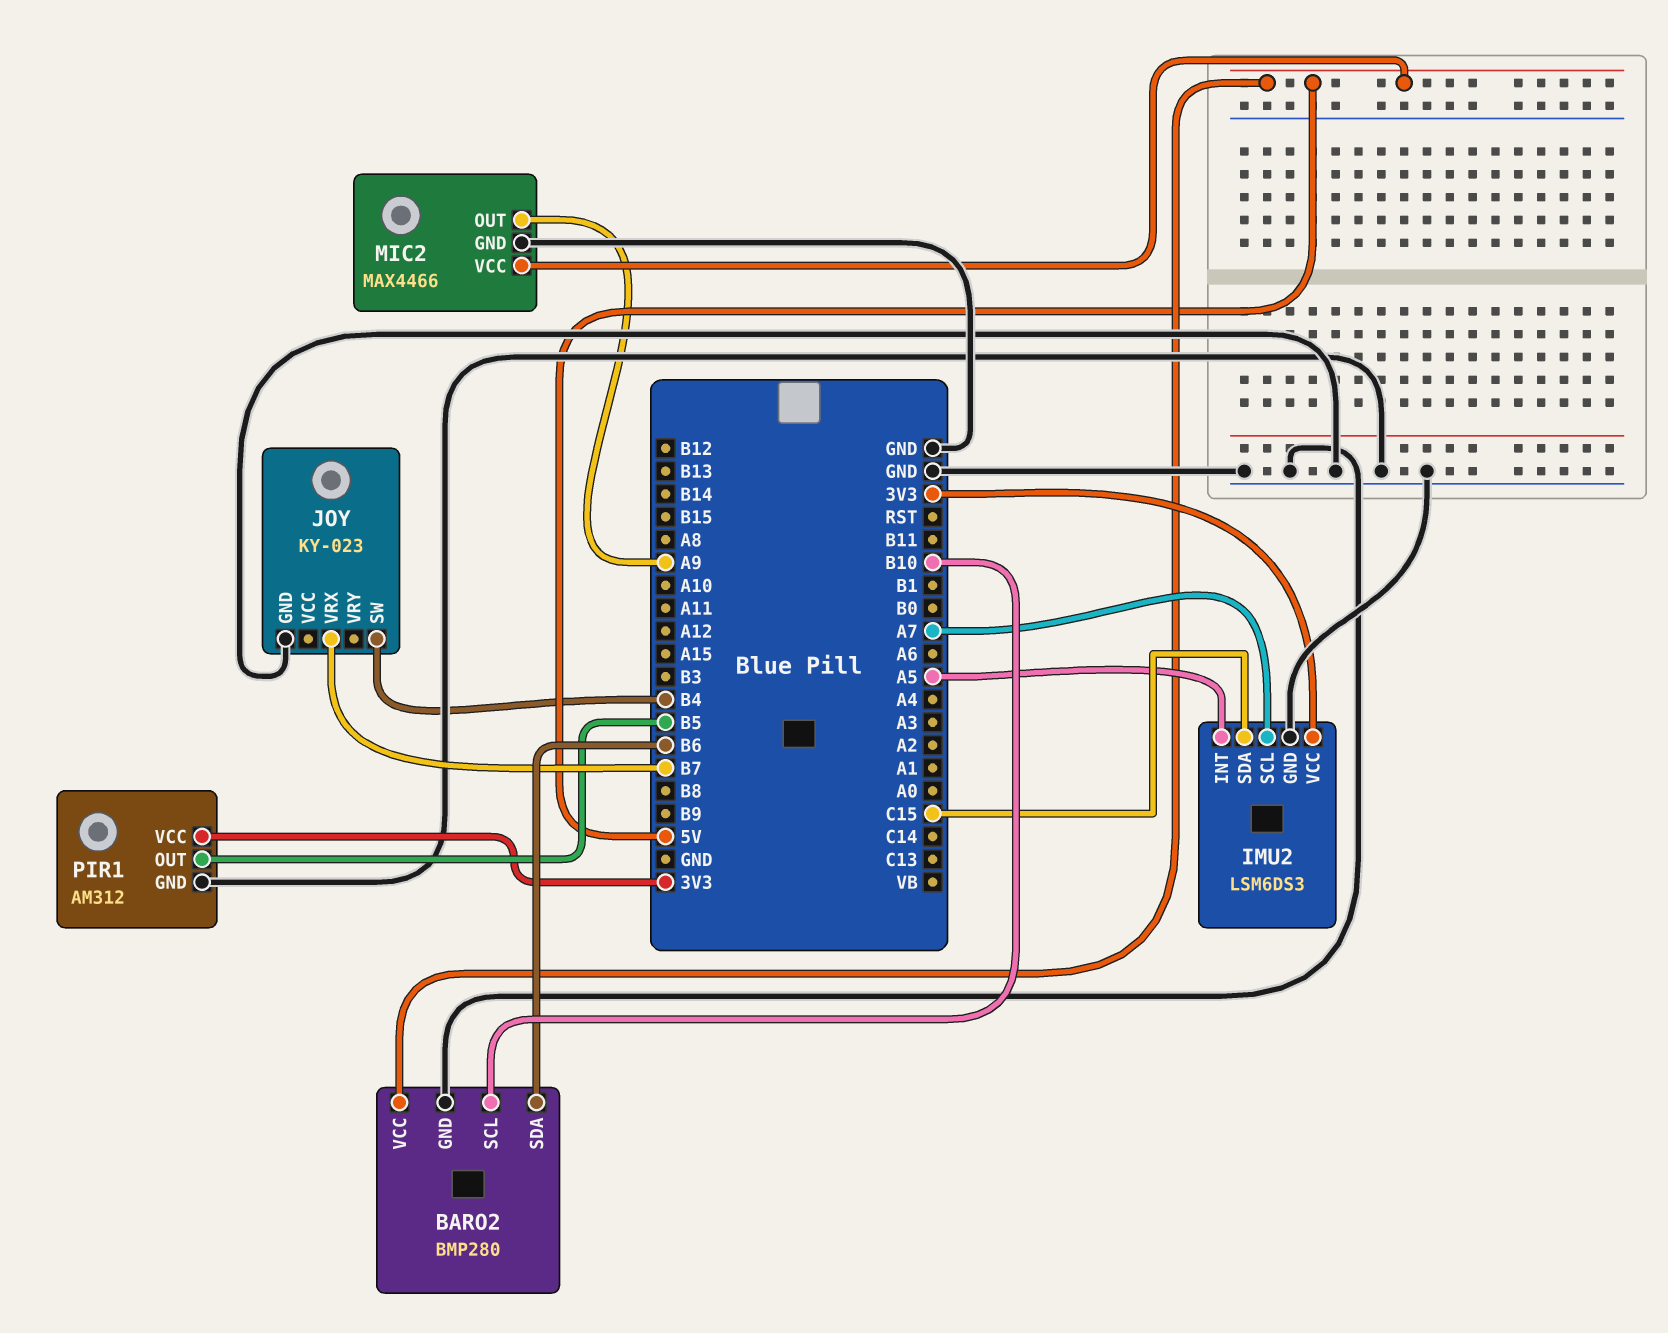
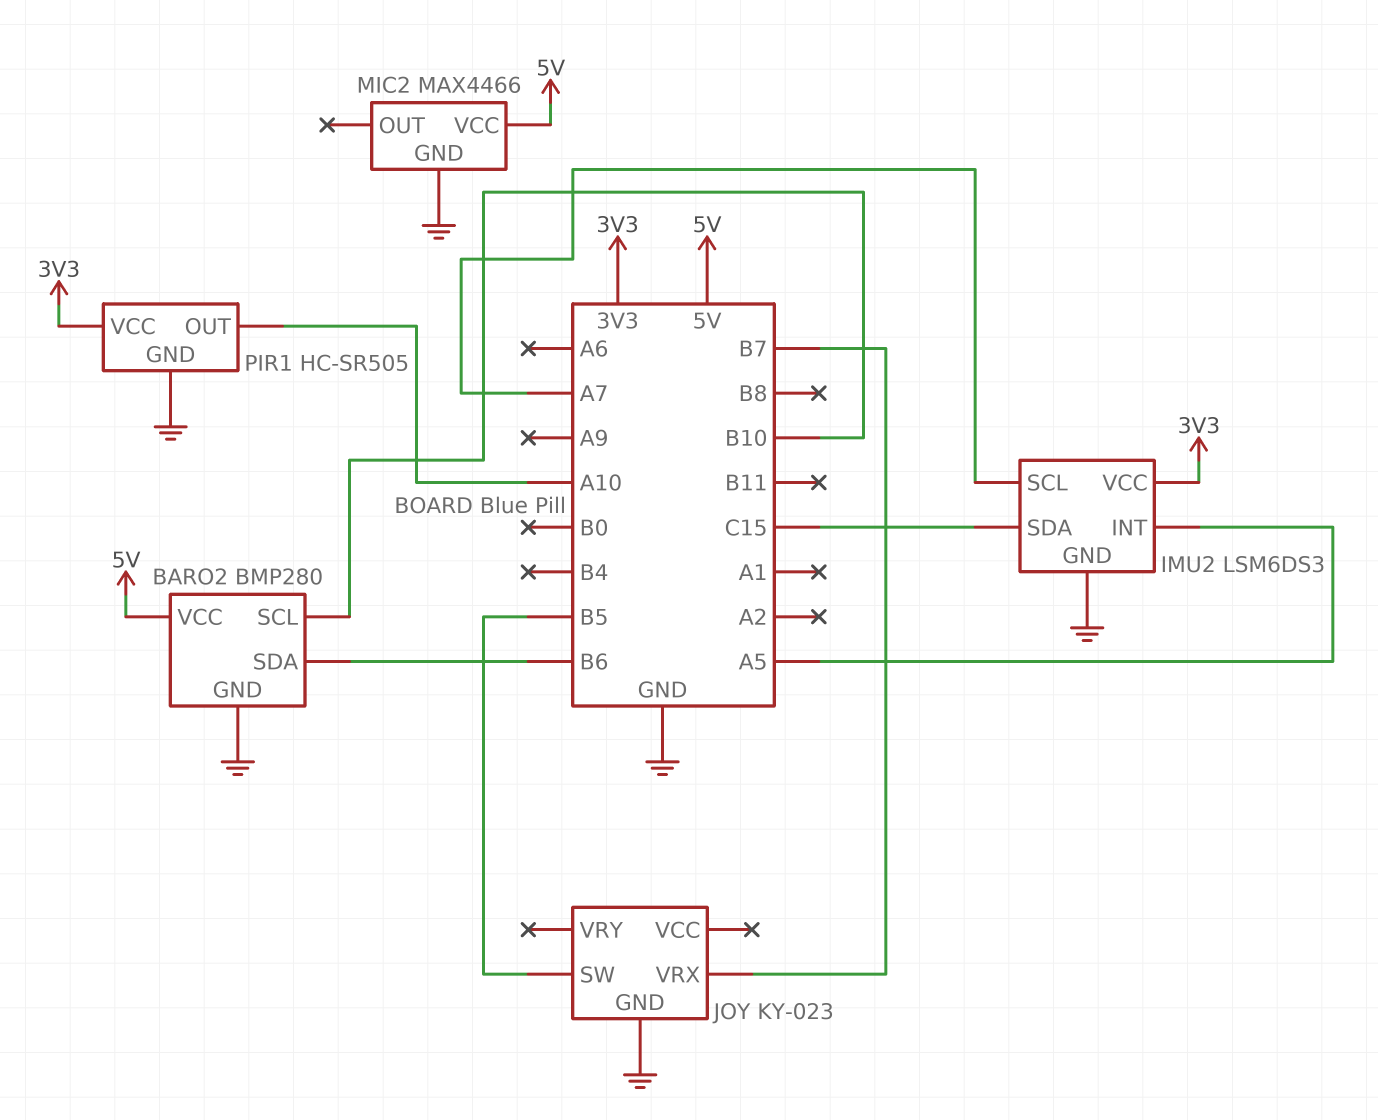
JOY pin SW: B4 -> B5
MIC2 pin OUT: A9 -> none
PIR1: AM312 -> HC-SR505
PIR1 pin OUT: B5 -> A10

